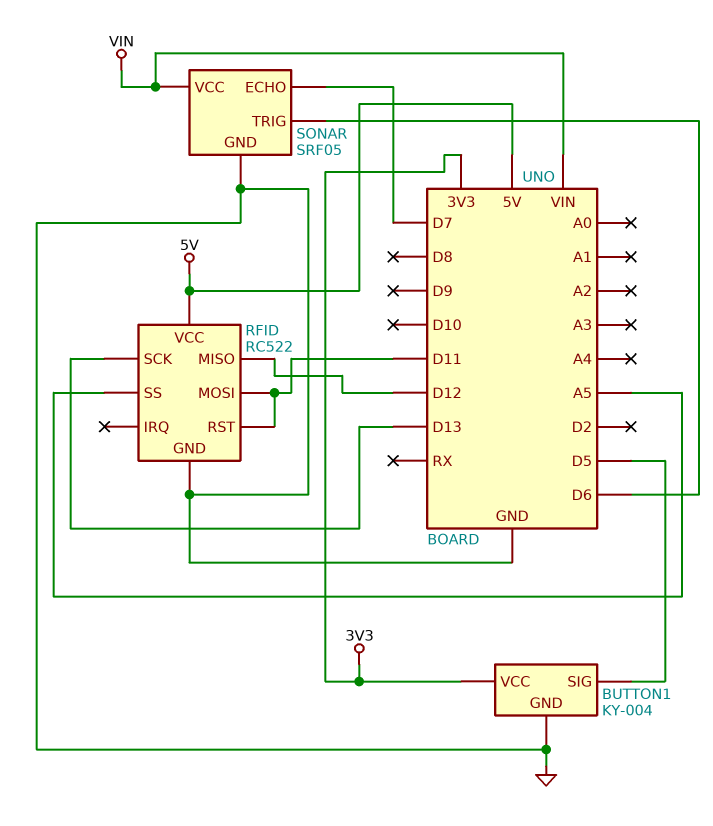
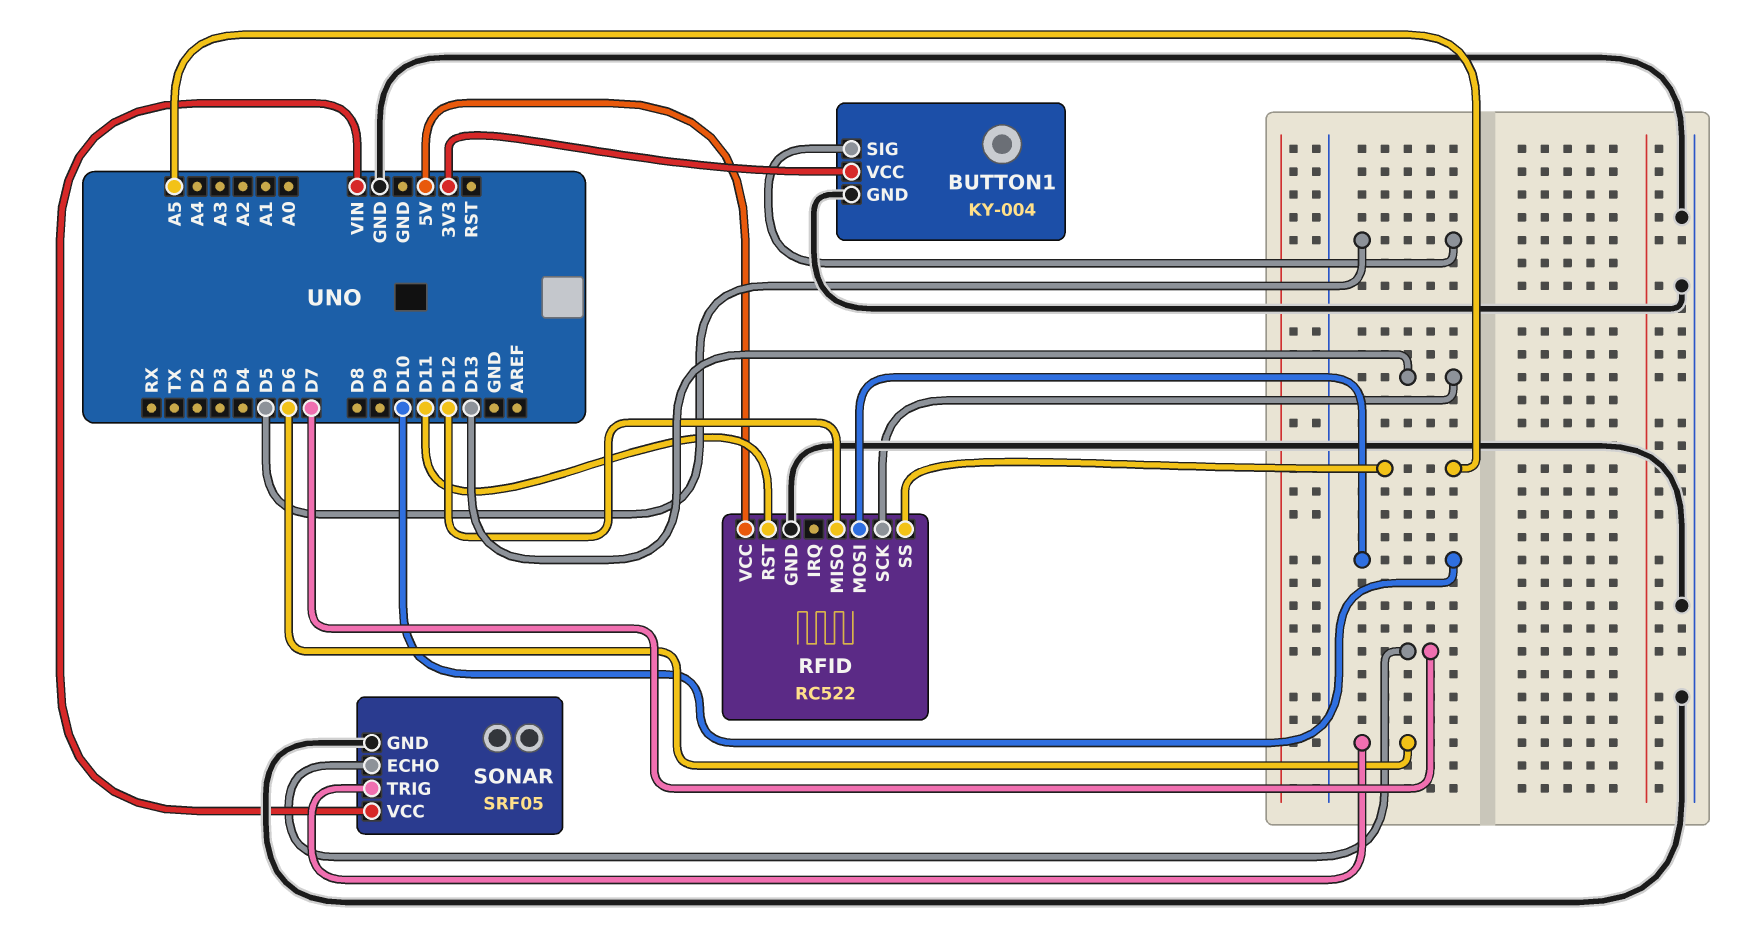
RFID pin MOSI: D11 -> D10

